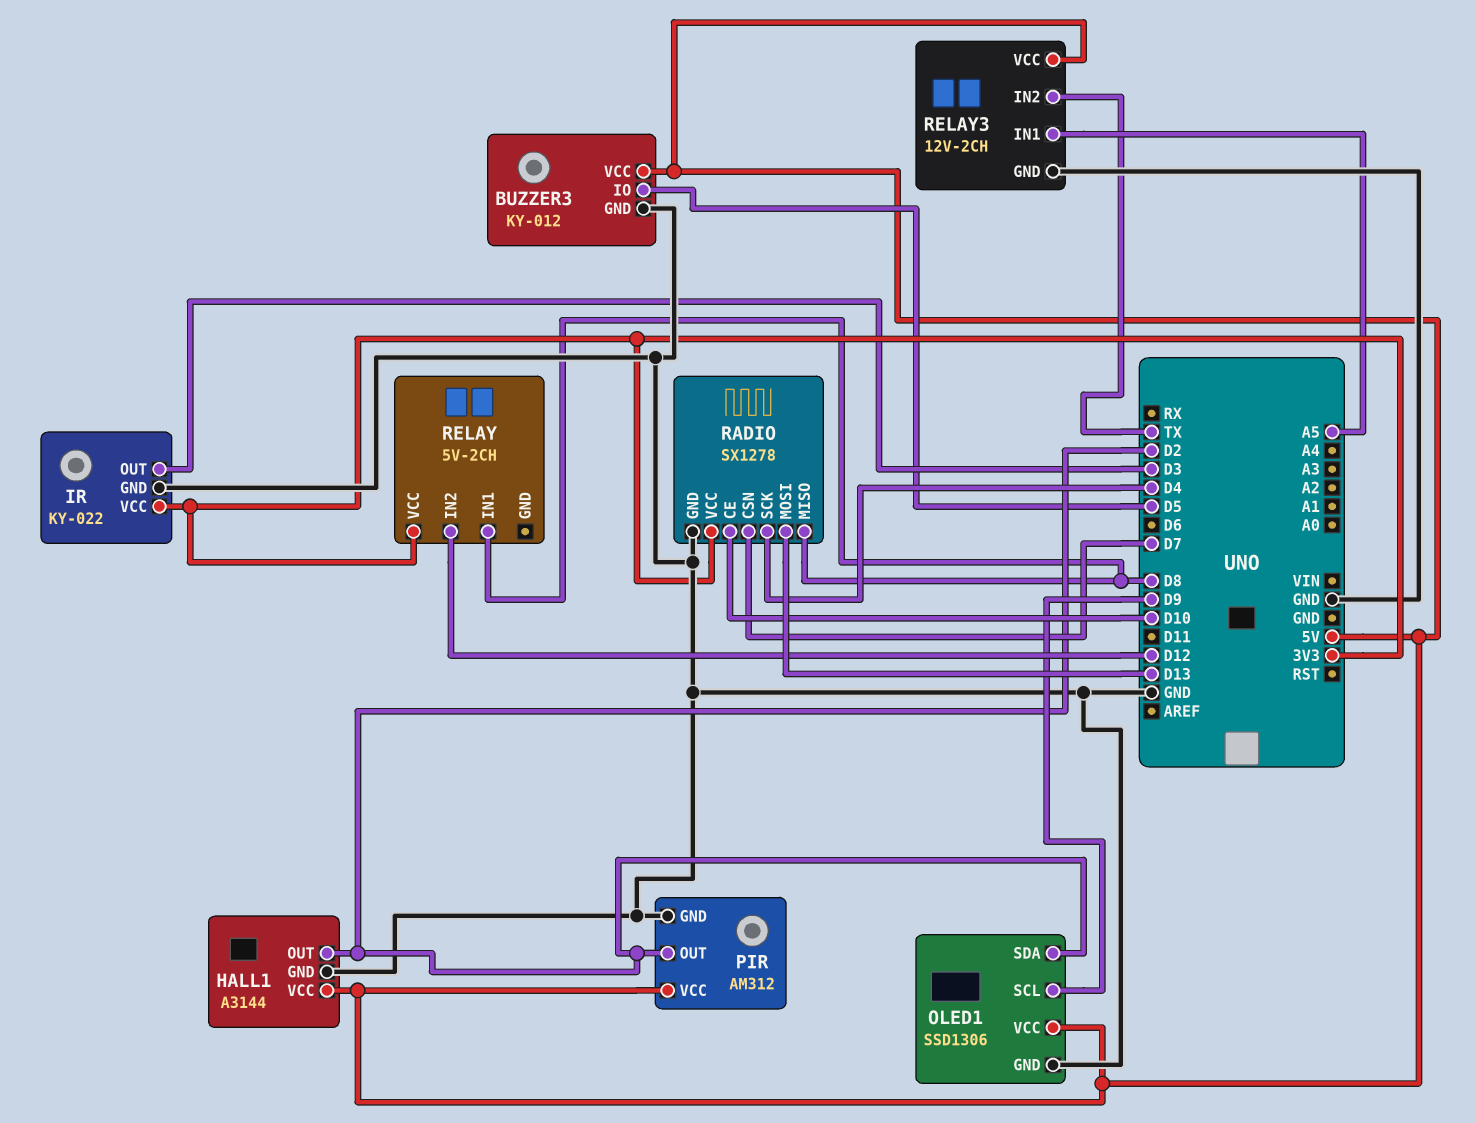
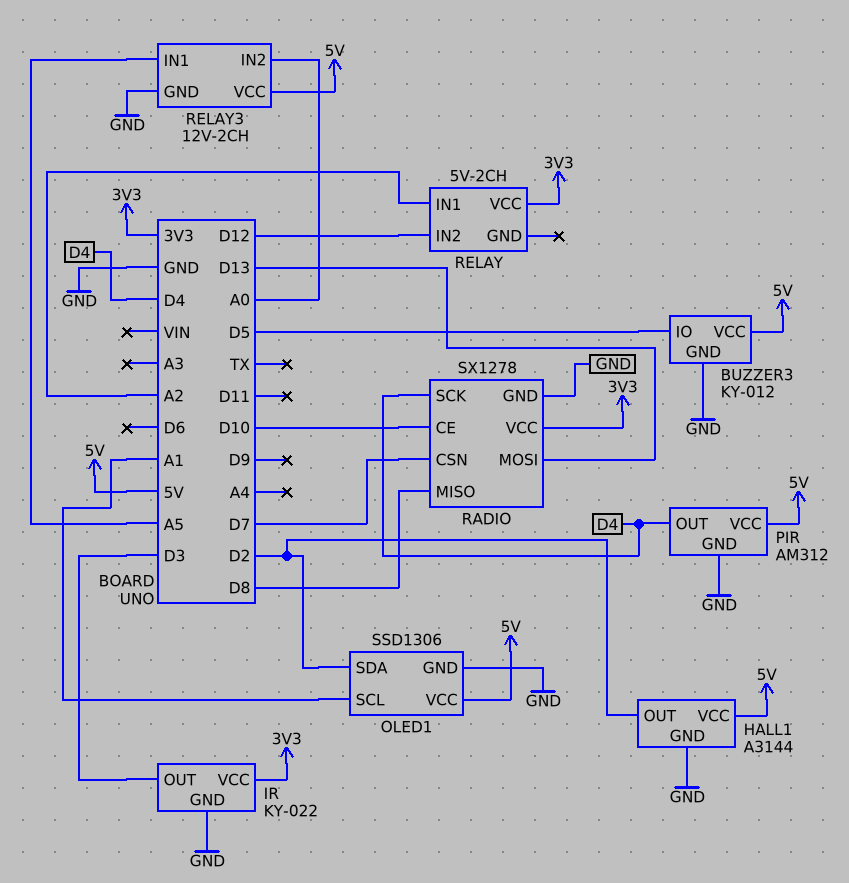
OLED1 pin SCL: D9 -> A1
PIR pin OUT: D2 -> D4
RELAY pin IN1: D8 -> A2
RELAY3 pin IN2: TX -> A0

